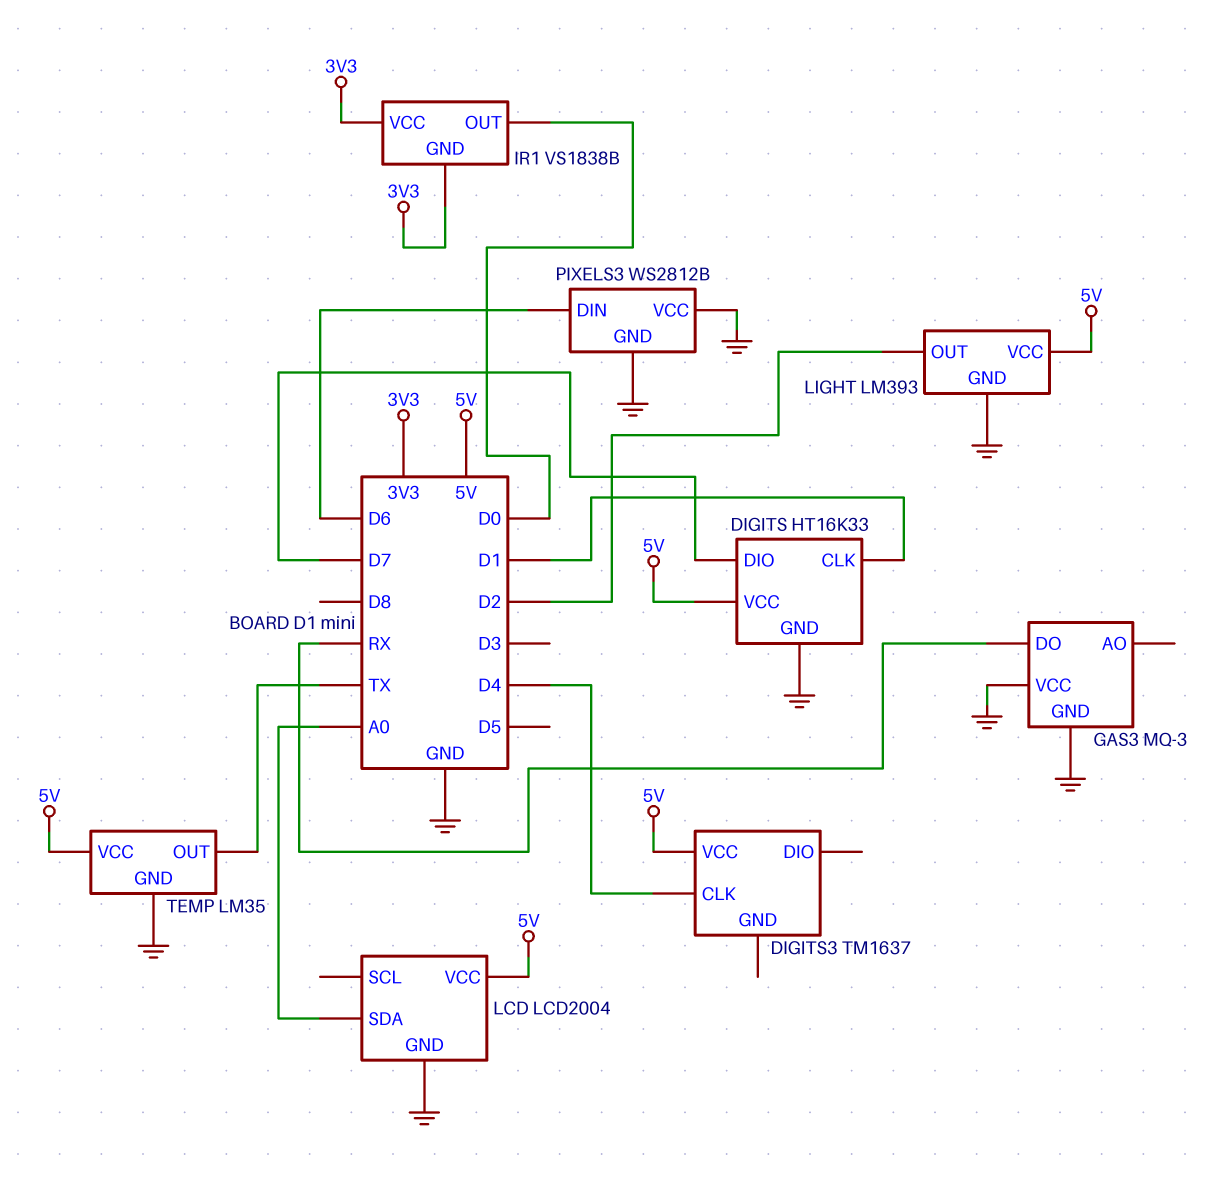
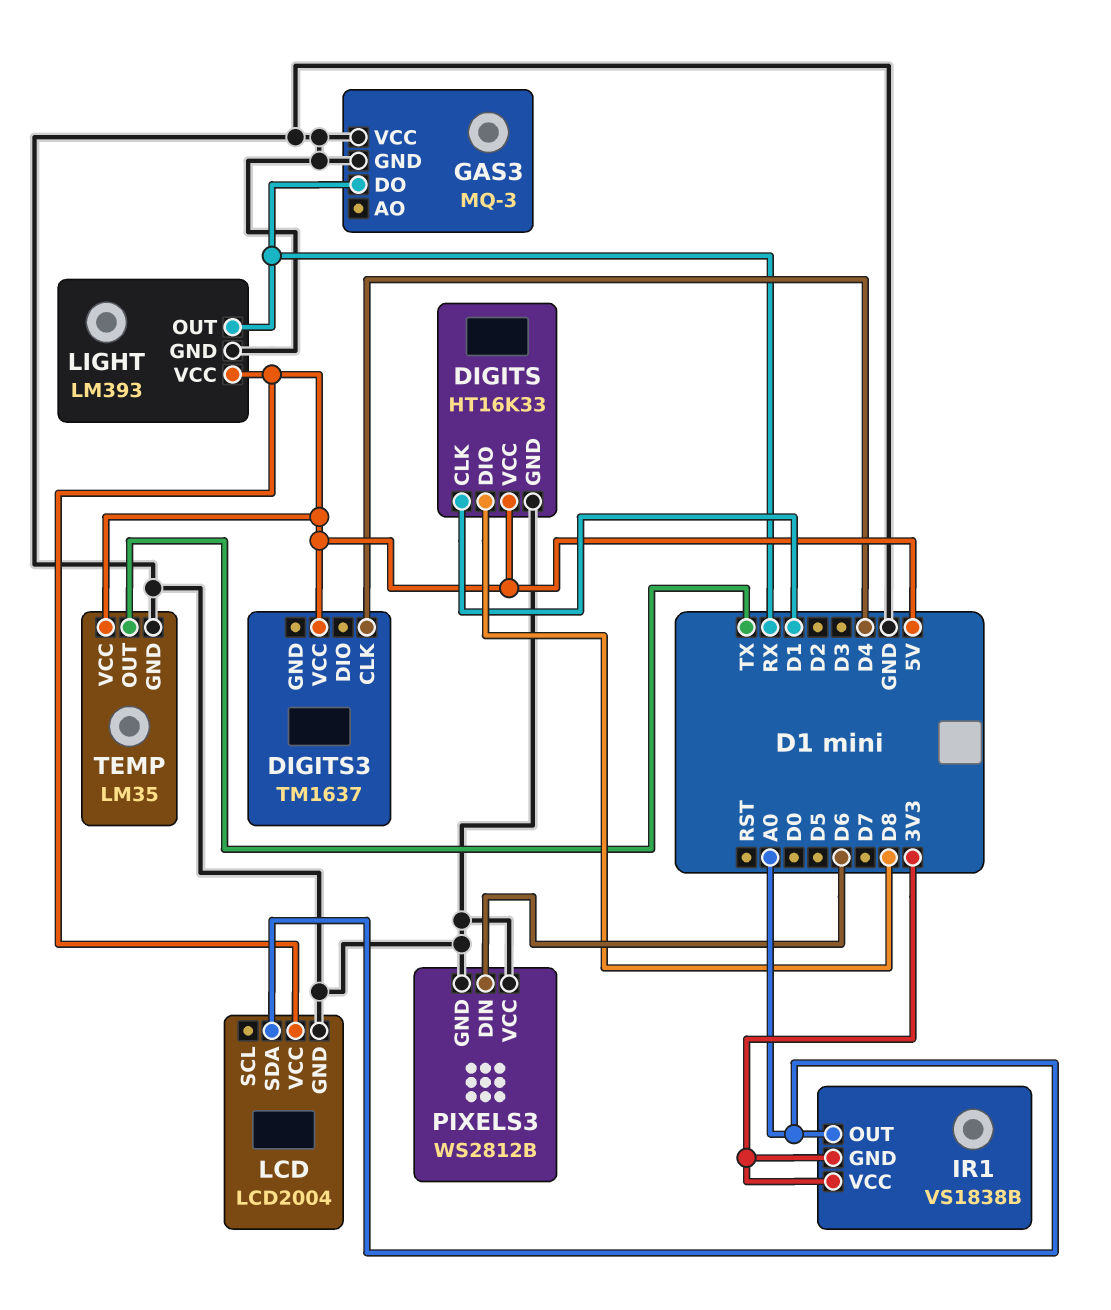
DIGITS pin DIO: D7 -> D8
IR1 pin OUT: D0 -> A0
LIGHT pin OUT: D2 -> RX

